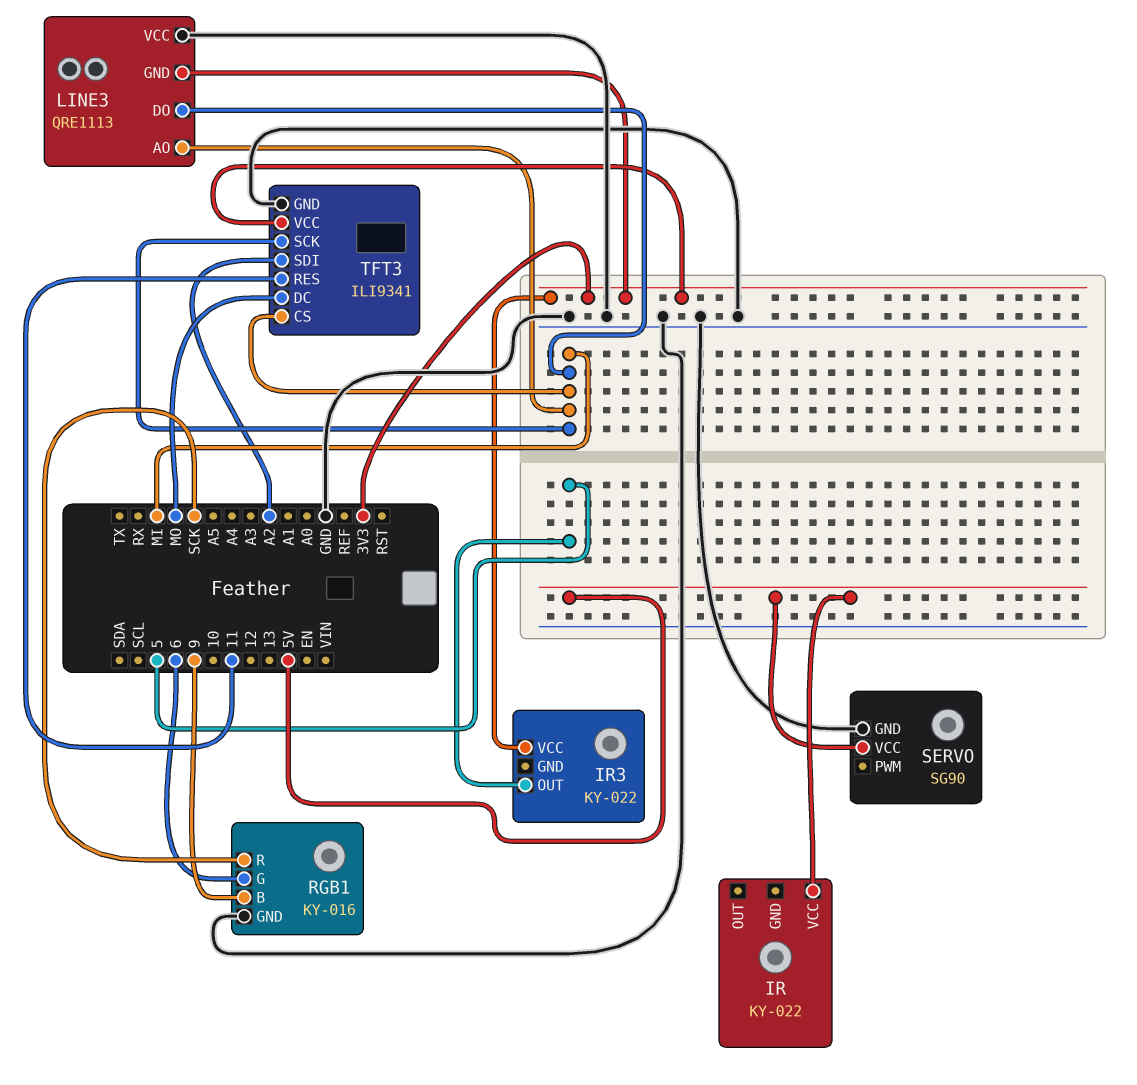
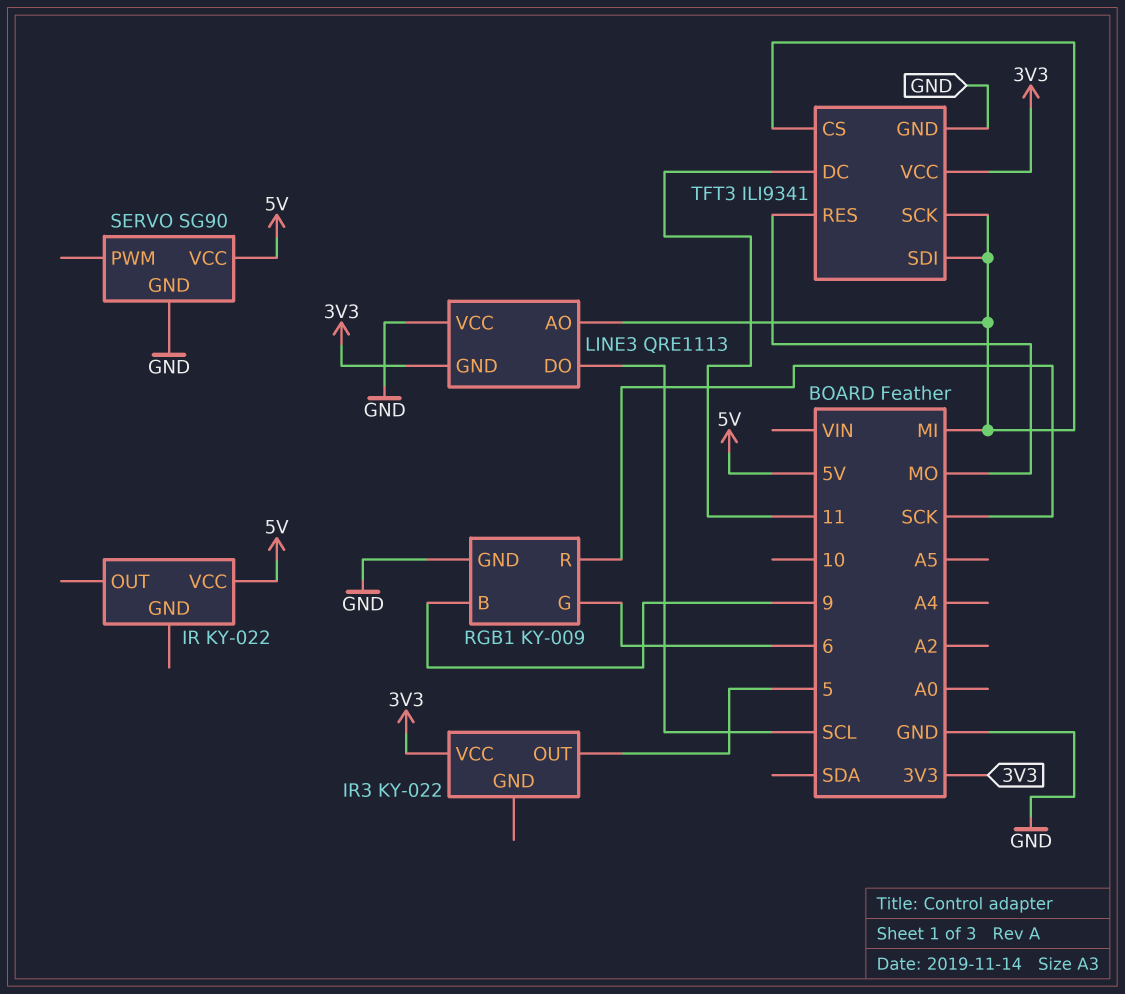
LINE3 pin DO: MI -> SCL
RGB1: KY-016 -> KY-009
TFT3 pin DC: MO -> 11
TFT3 pin RES: 11 -> MO
TFT3 pin SDI: A2 -> MI

